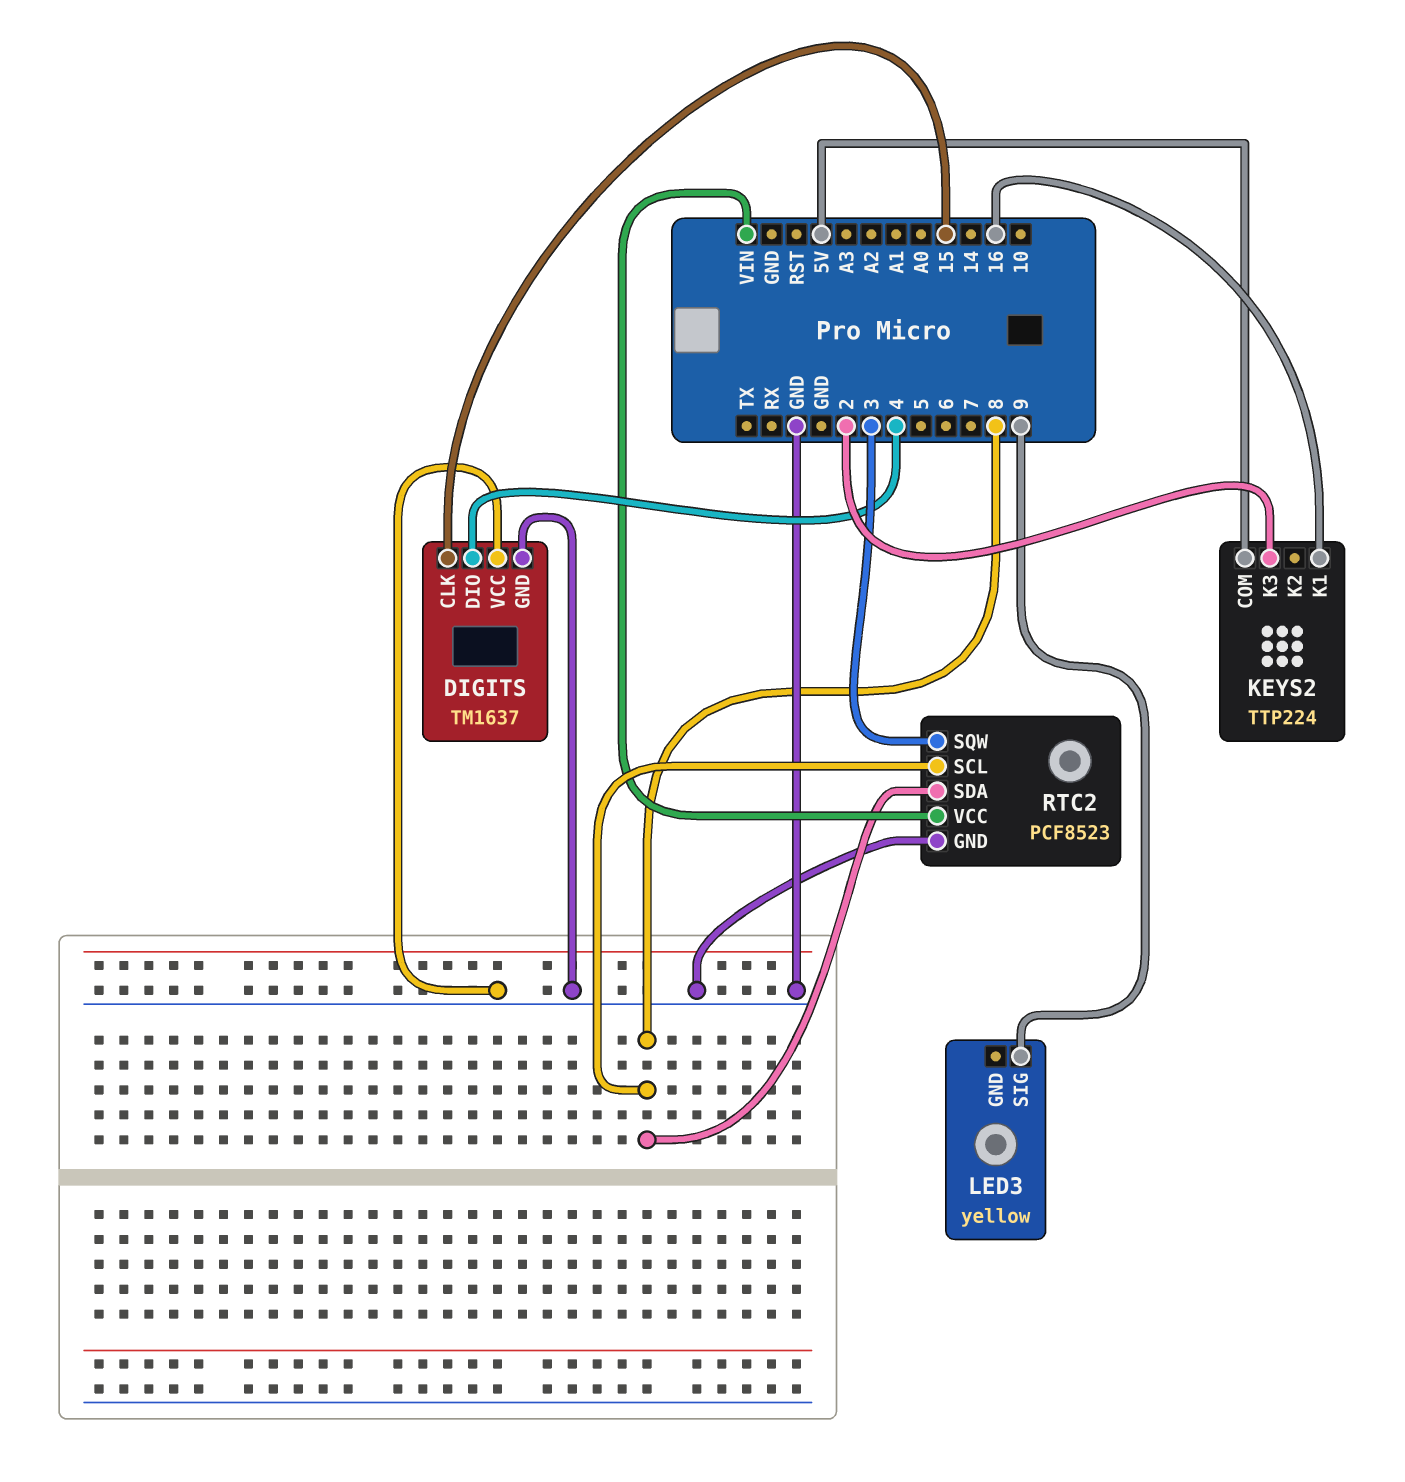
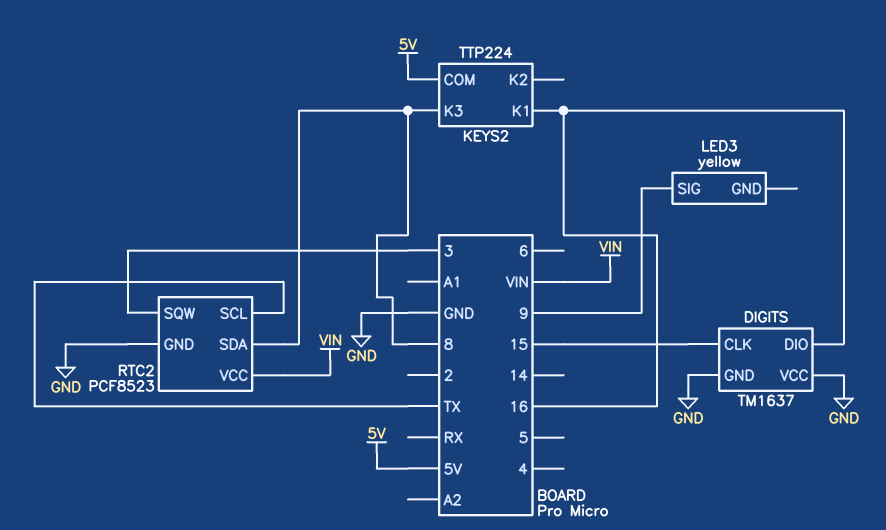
DIGITS pin DIO: 4 -> 16
KEYS2 pin K3: 2 -> 8
RTC2 pin SCL: 8 -> TX

